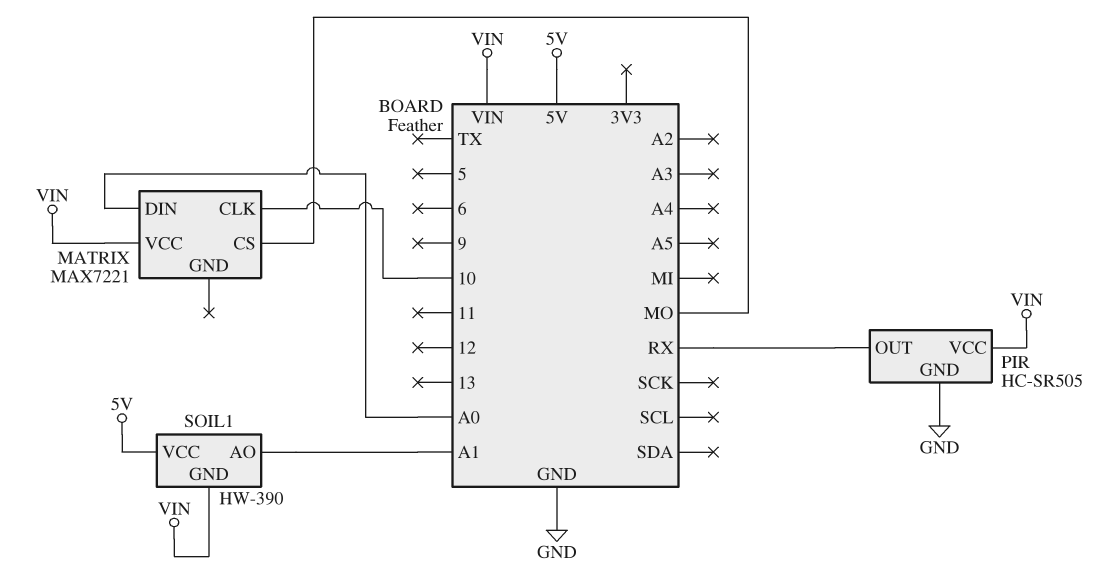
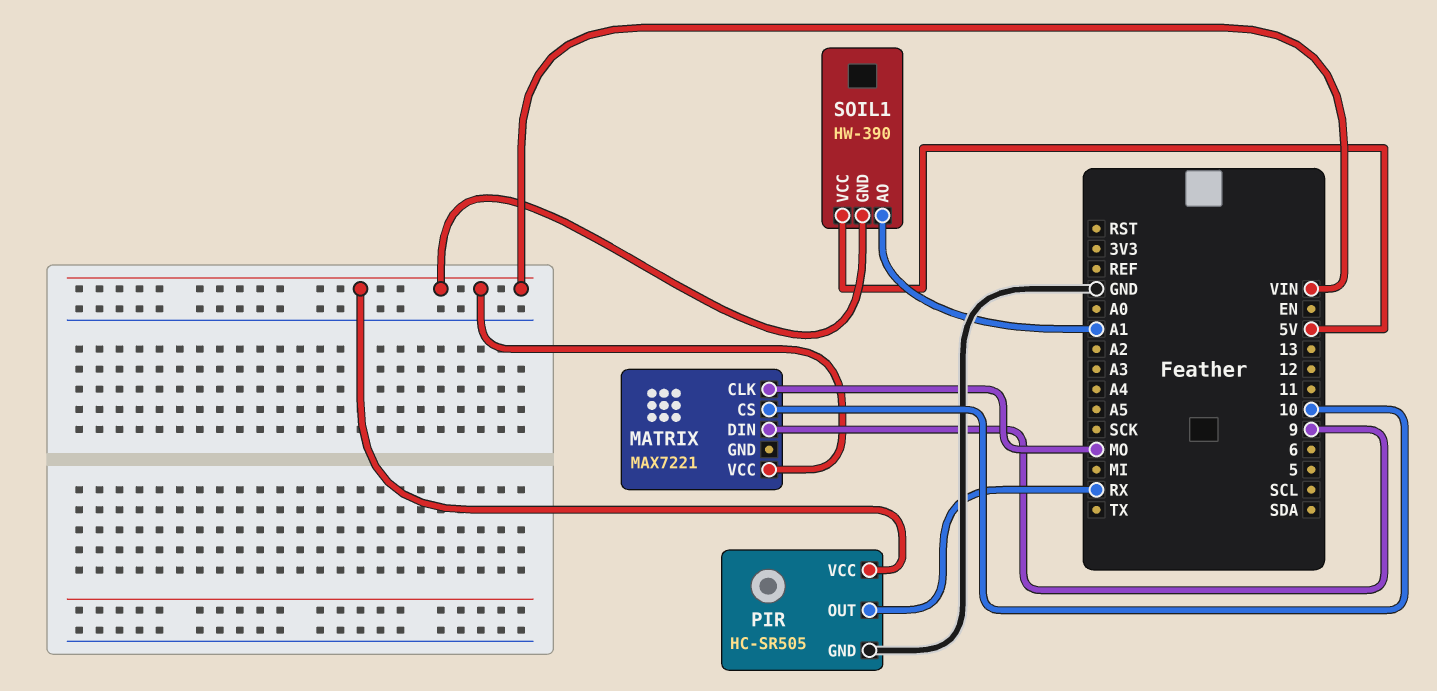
MATRIX pin CLK: 10 -> MO
MATRIX pin CS: MO -> 10
MATRIX pin DIN: A0 -> 9

